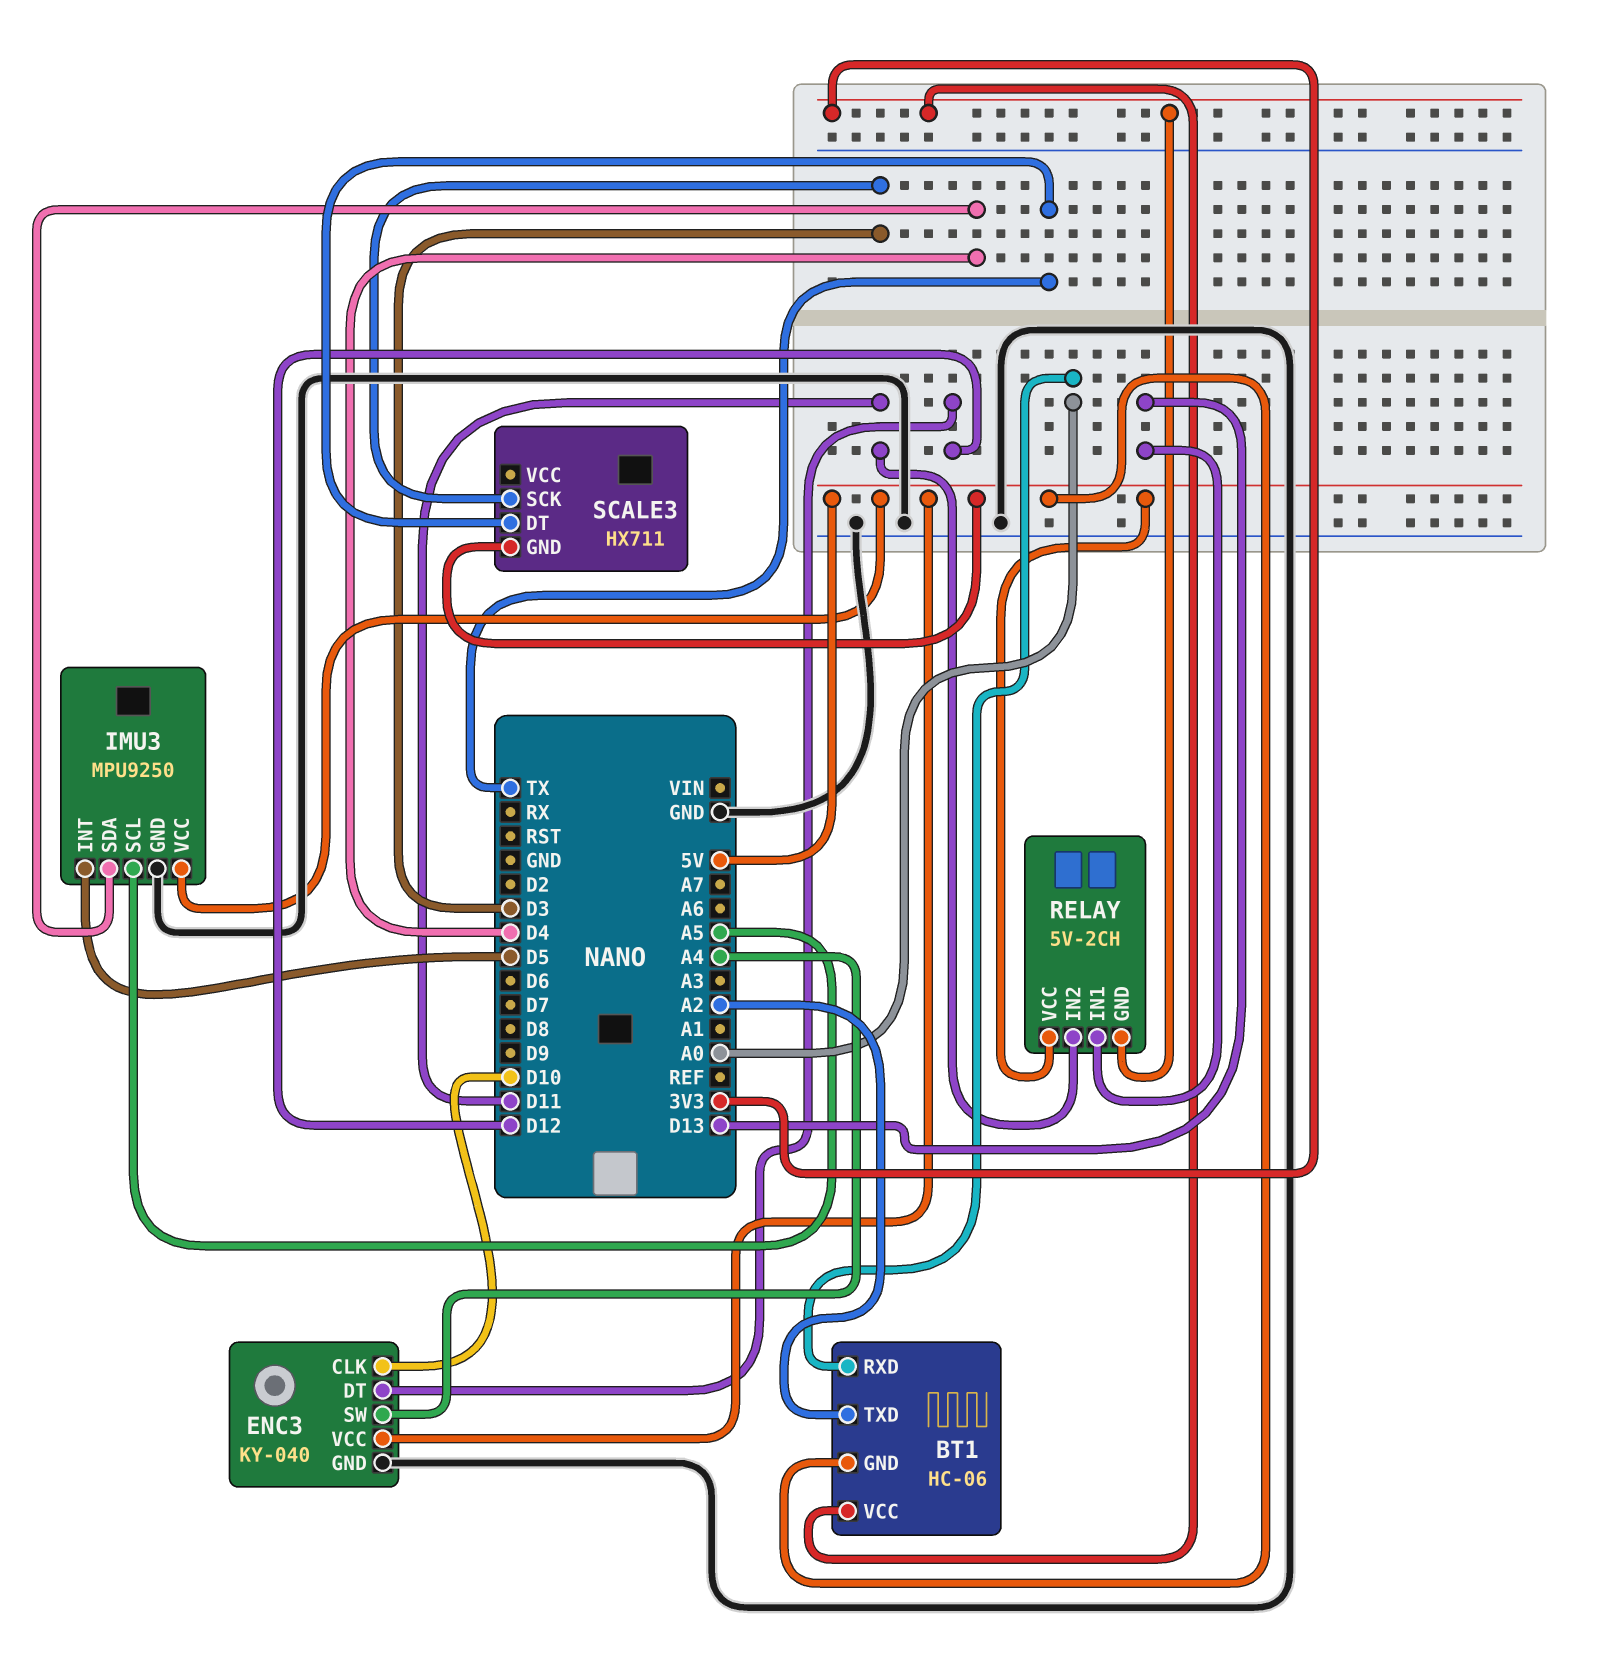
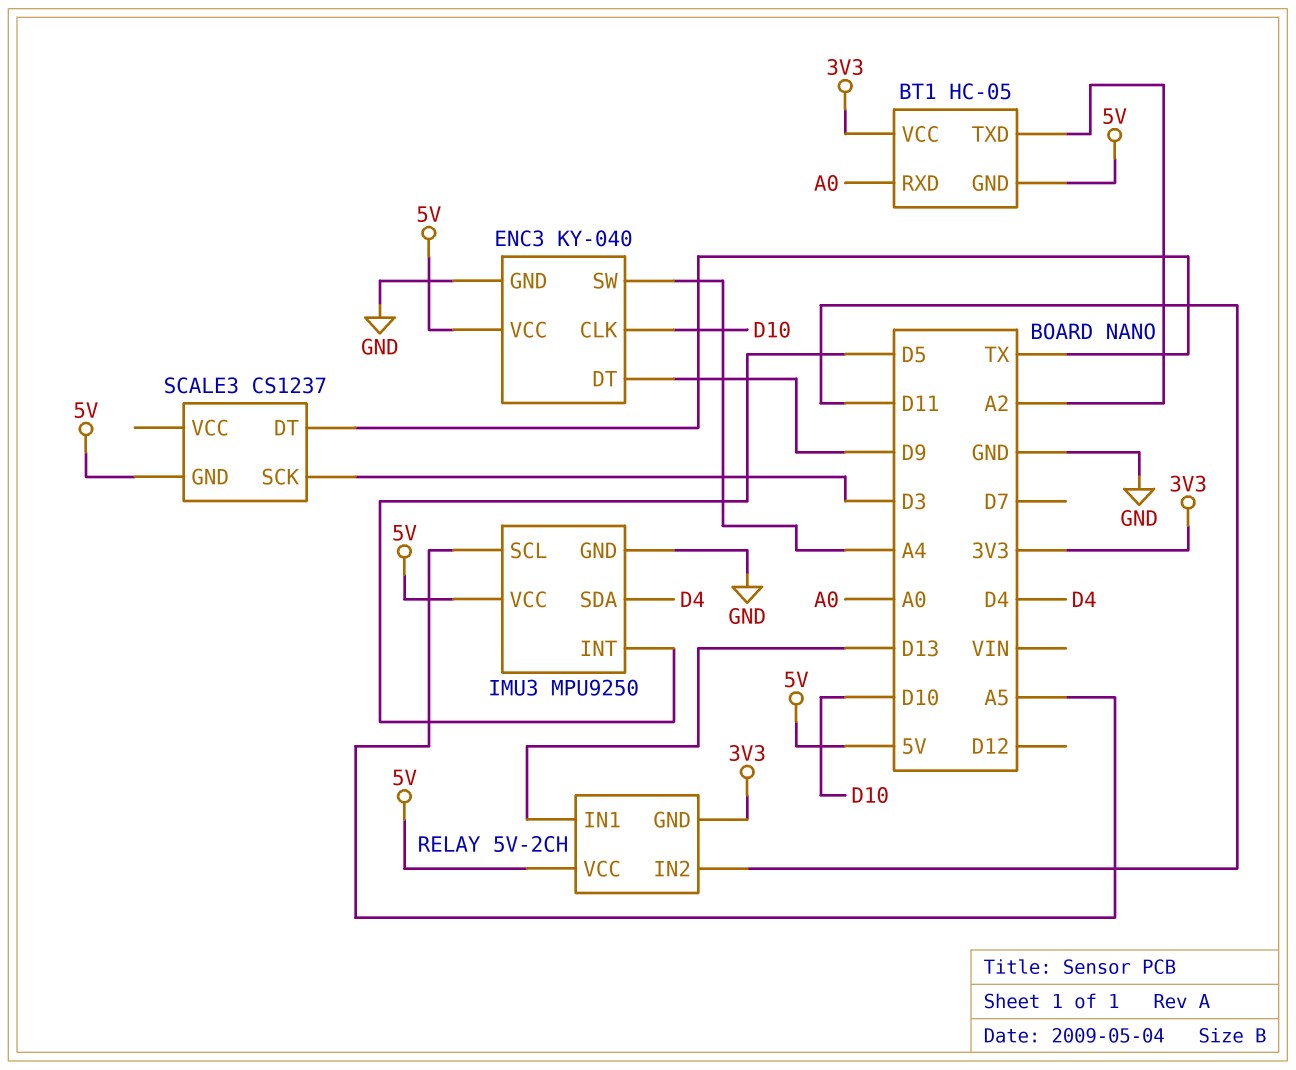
BT1: HC-06 -> HC-05
ENC3 pin DT: D12 -> D9
SCALE3: HX711 -> CS1237

